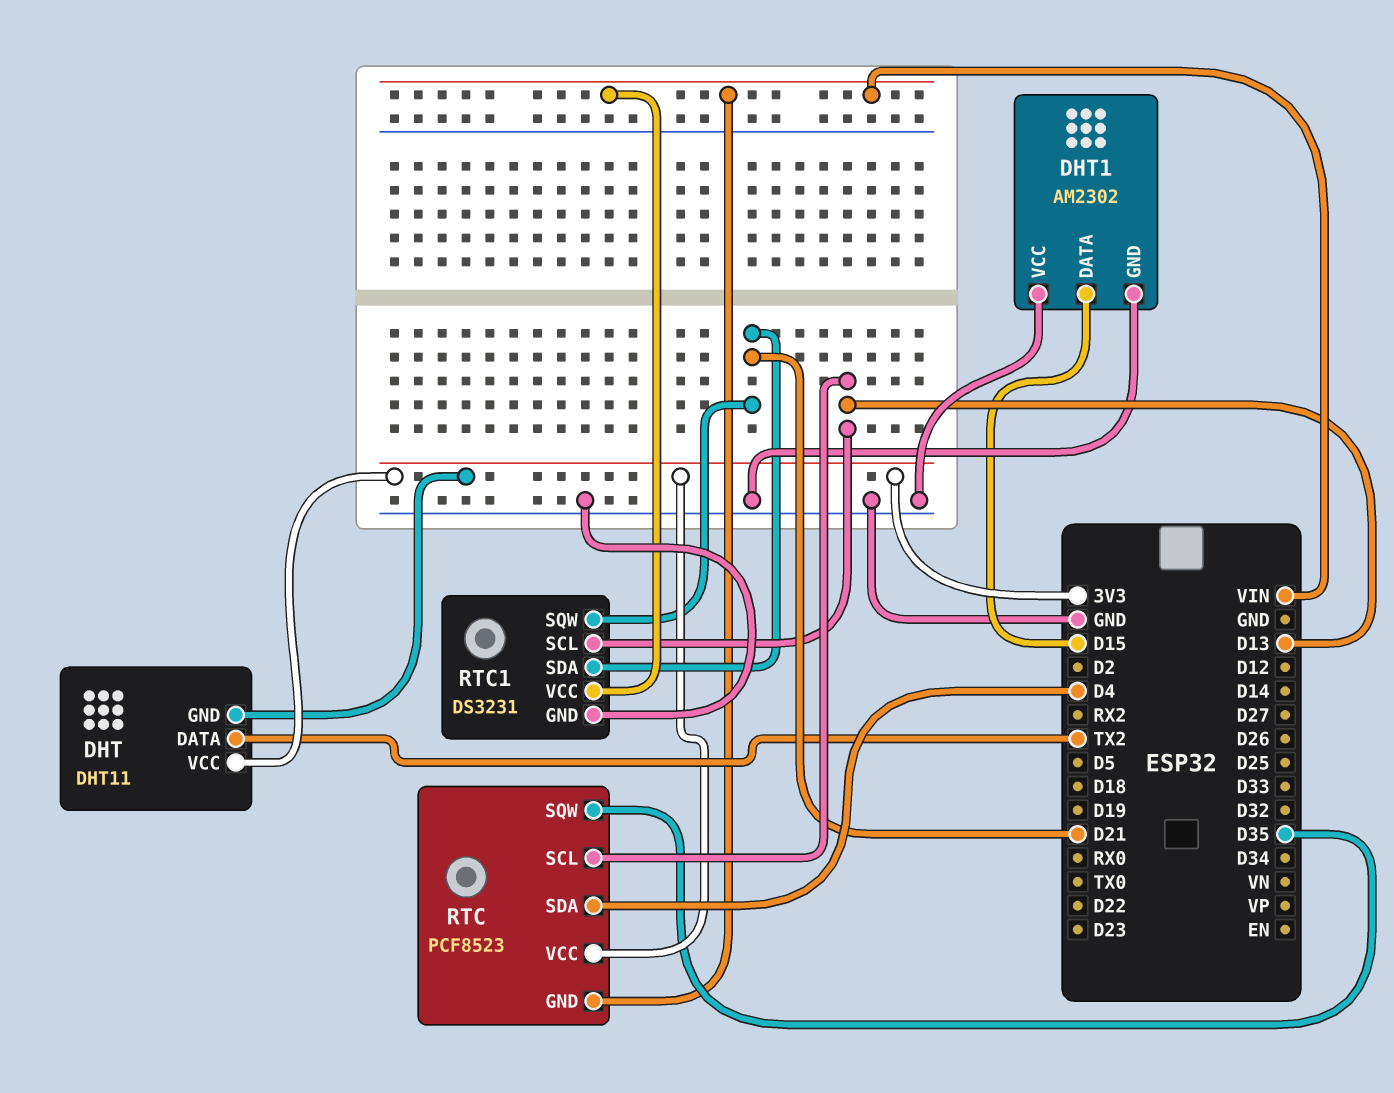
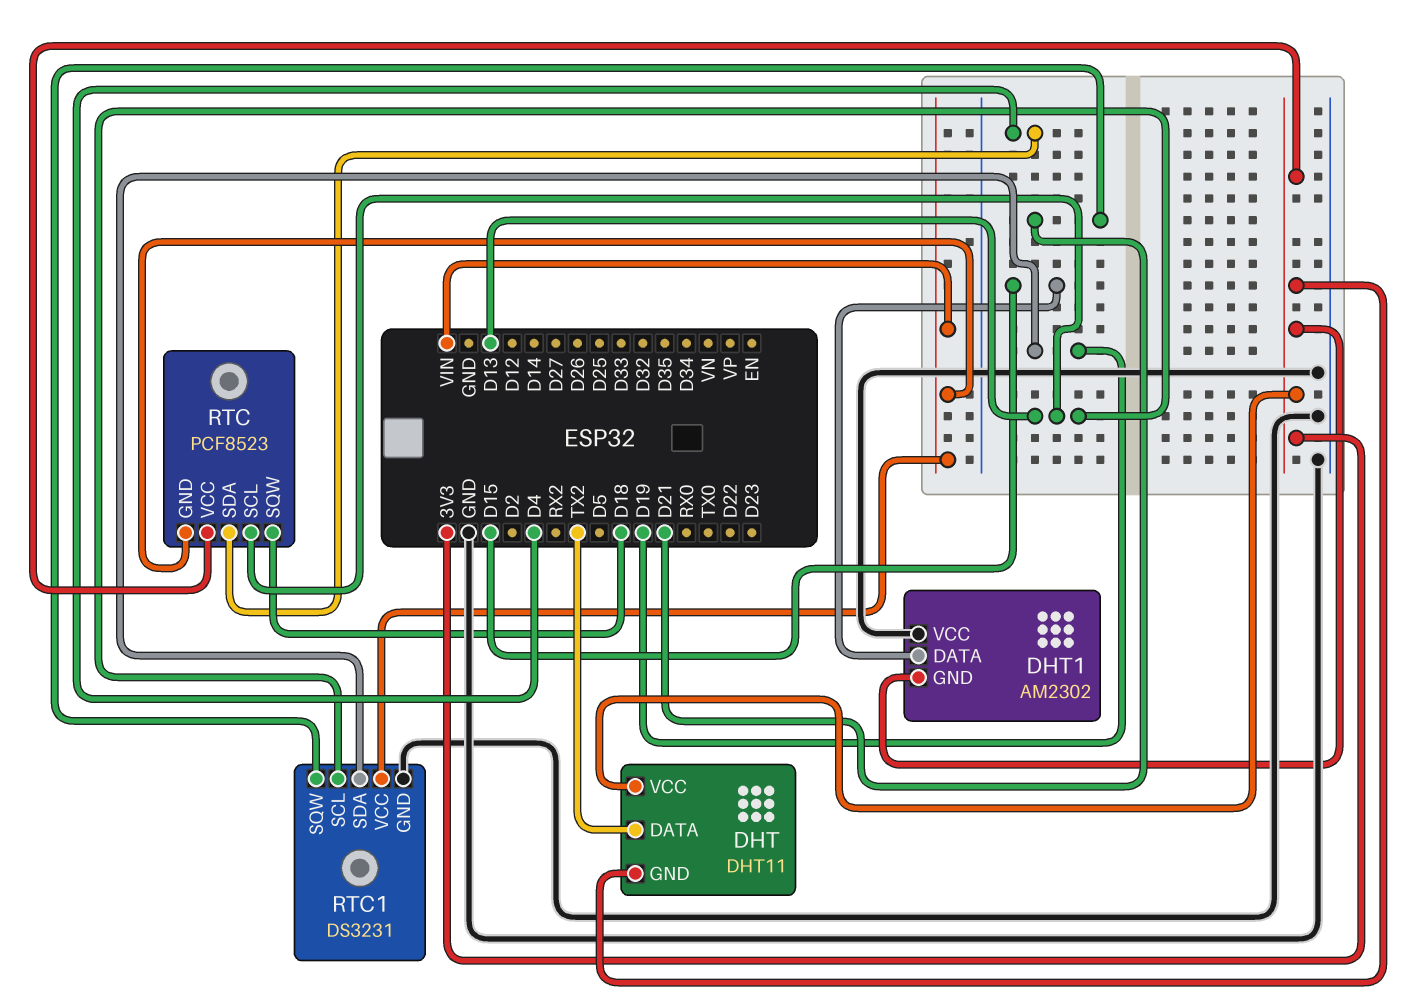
DHT1 pin GND: GND -> 3V3
RTC pin SQW: D35 -> D18
RTC1 pin SDA: D21 -> D19

